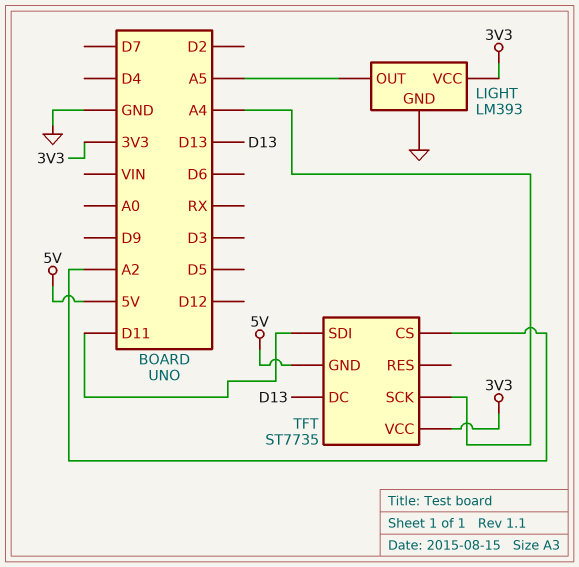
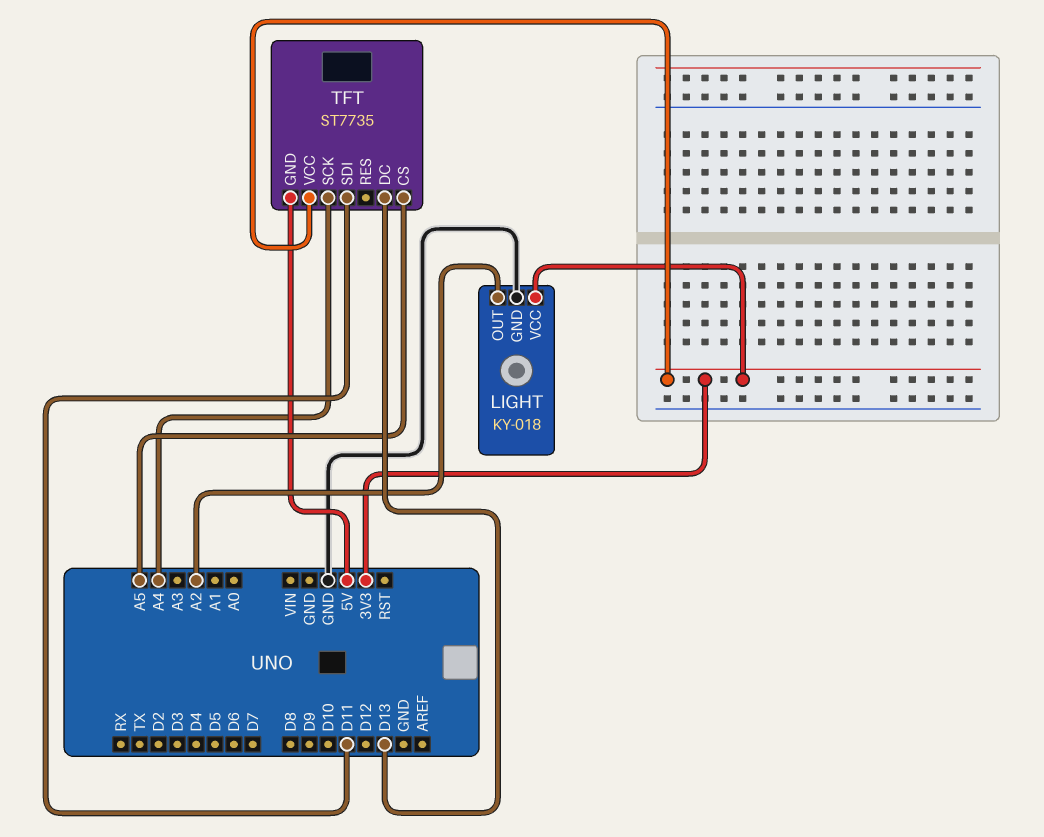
LIGHT: LM393 -> KY-018
LIGHT pin OUT: A5 -> A2
TFT pin CS: A2 -> A5

